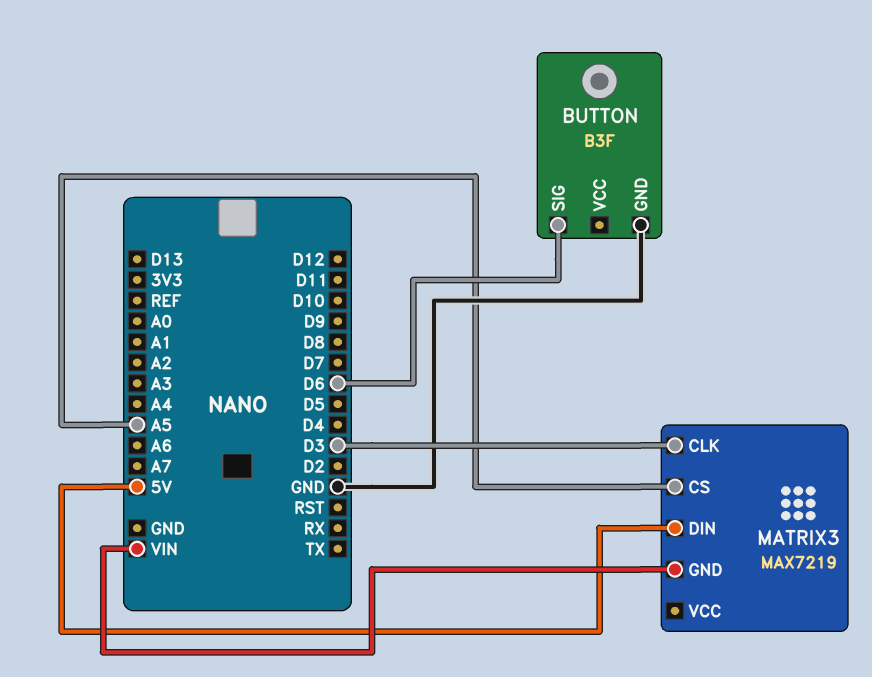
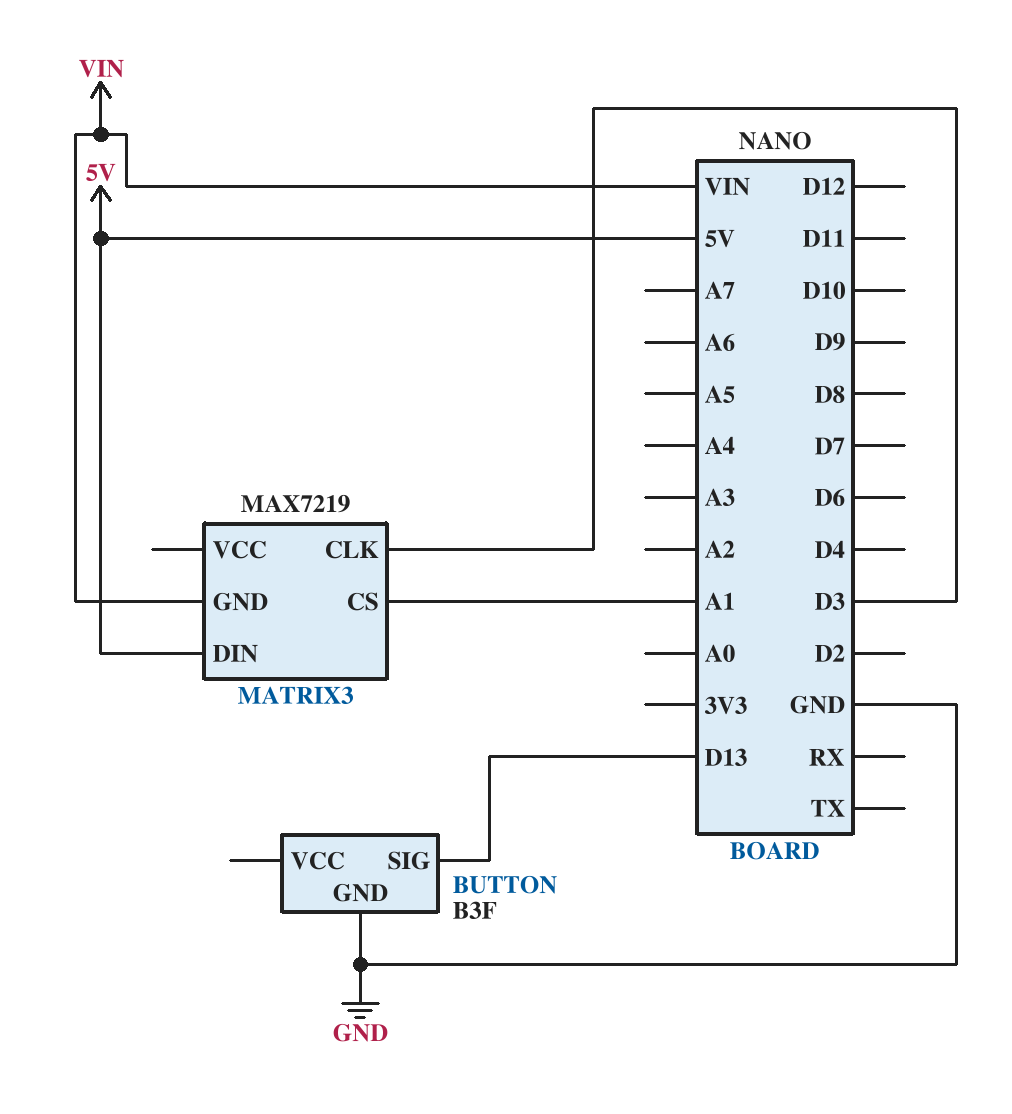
BUTTON pin SIG: D6 -> D13
MATRIX3 pin CS: A5 -> A1

